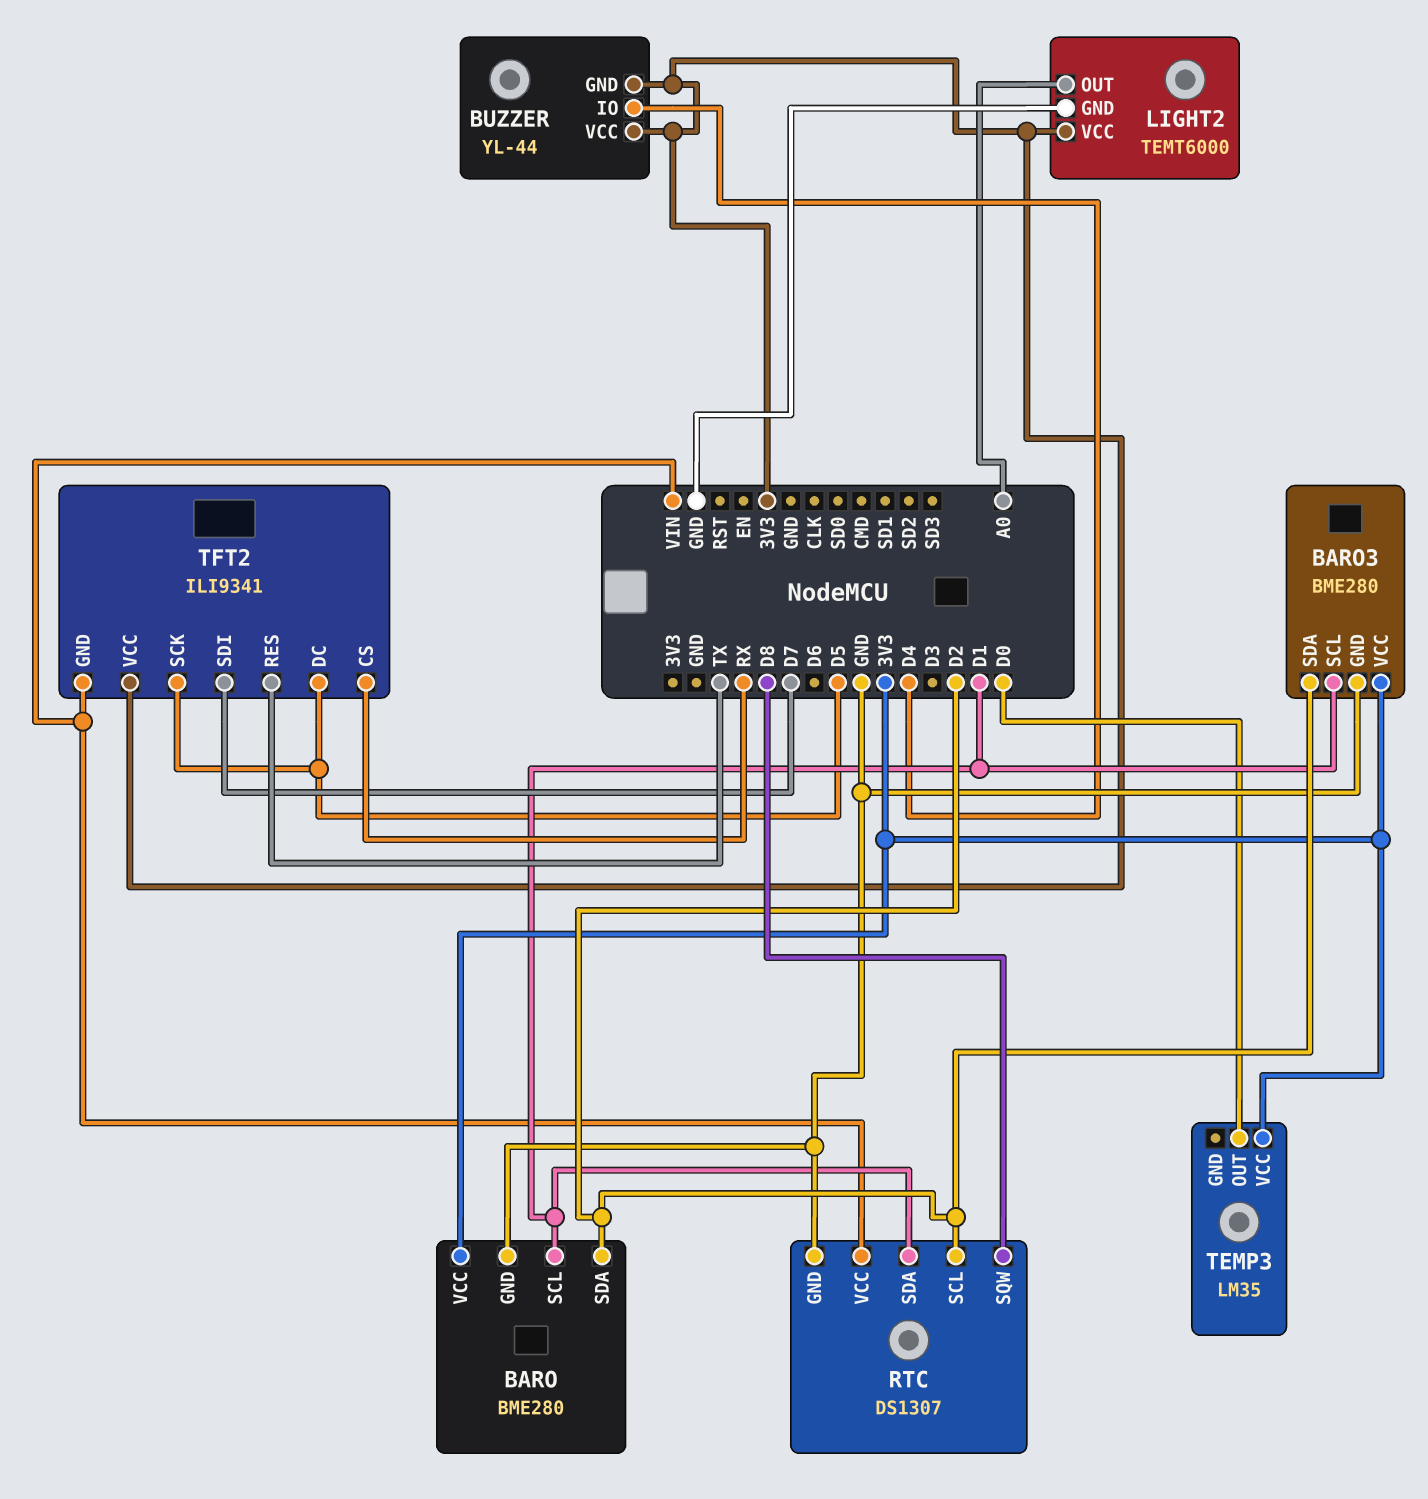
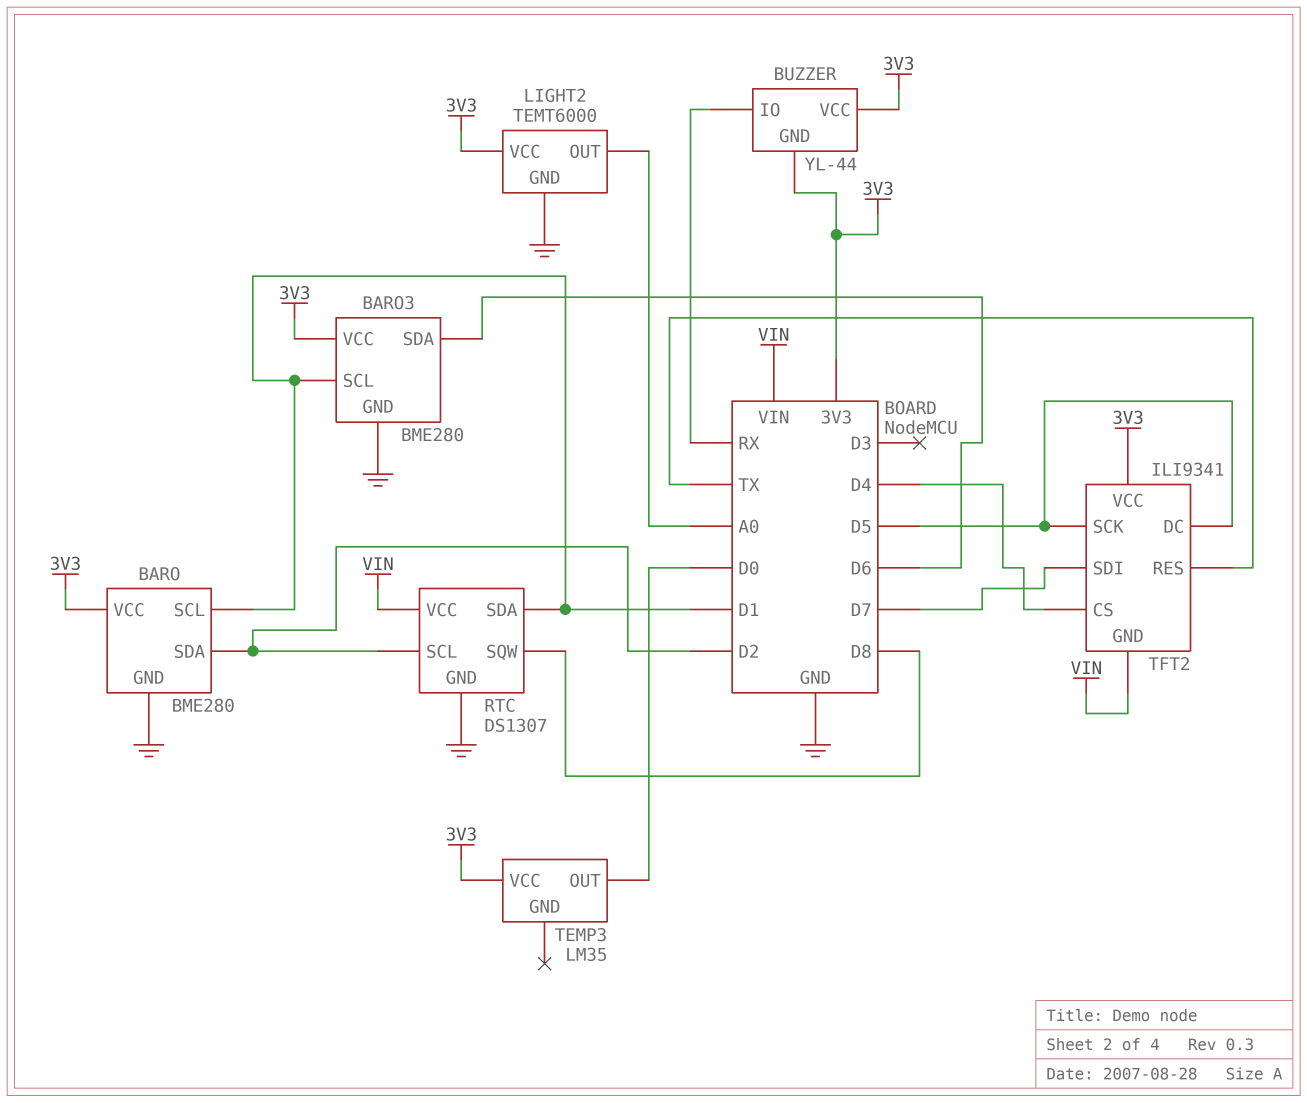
BARO3 pin SDA: D2 -> D6
BUZZER pin IO: D4 -> RX
TFT2 pin CS: RX -> D4

